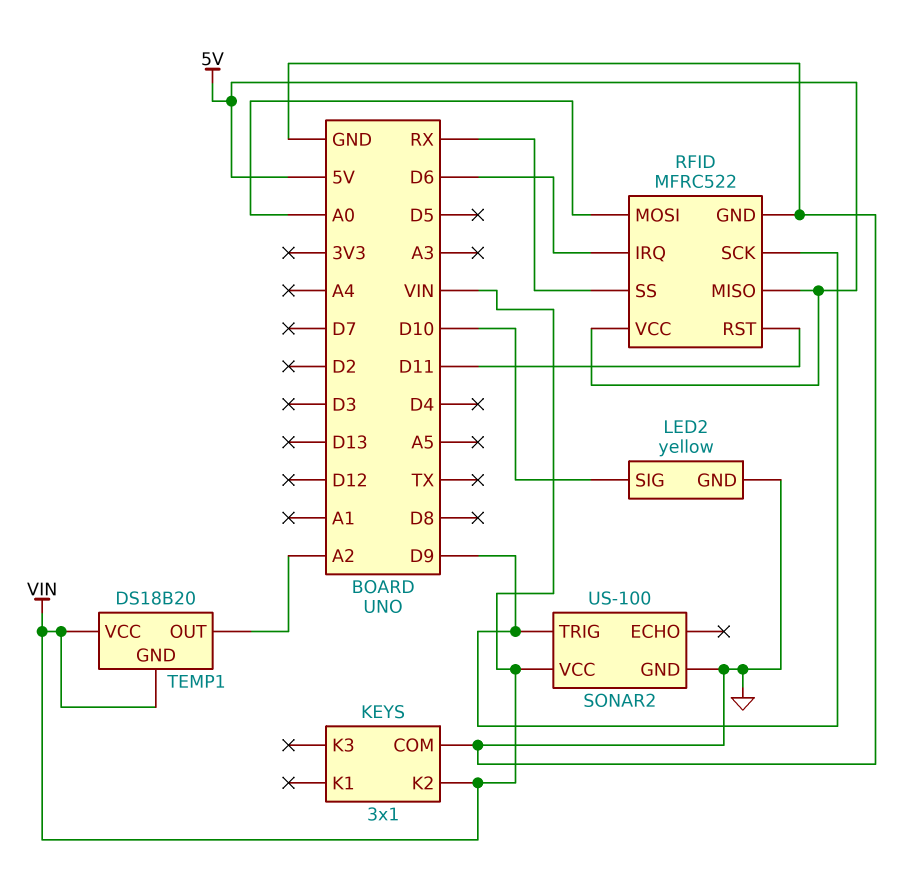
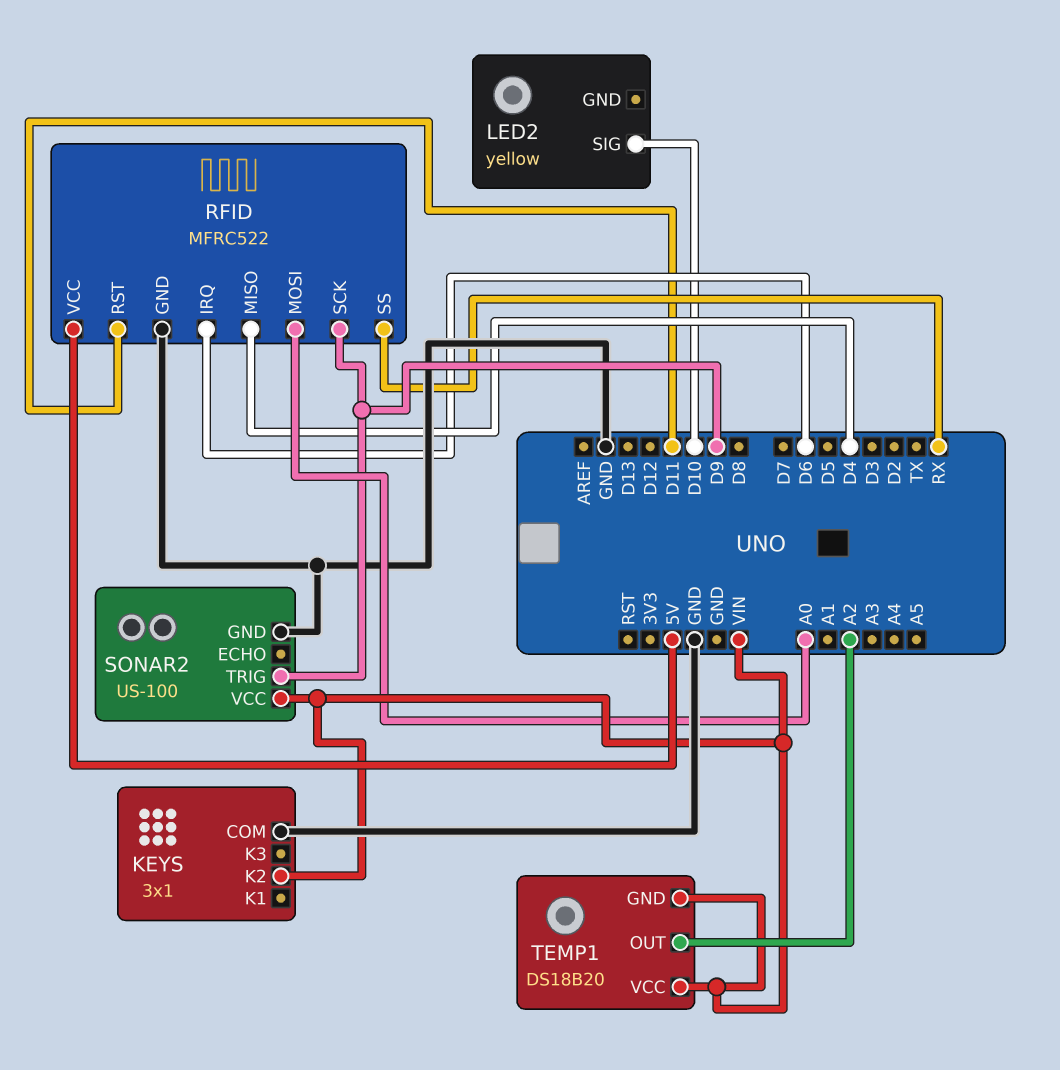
LED2 pin GND: GND -> none
RFID pin MISO: 5V -> D4

